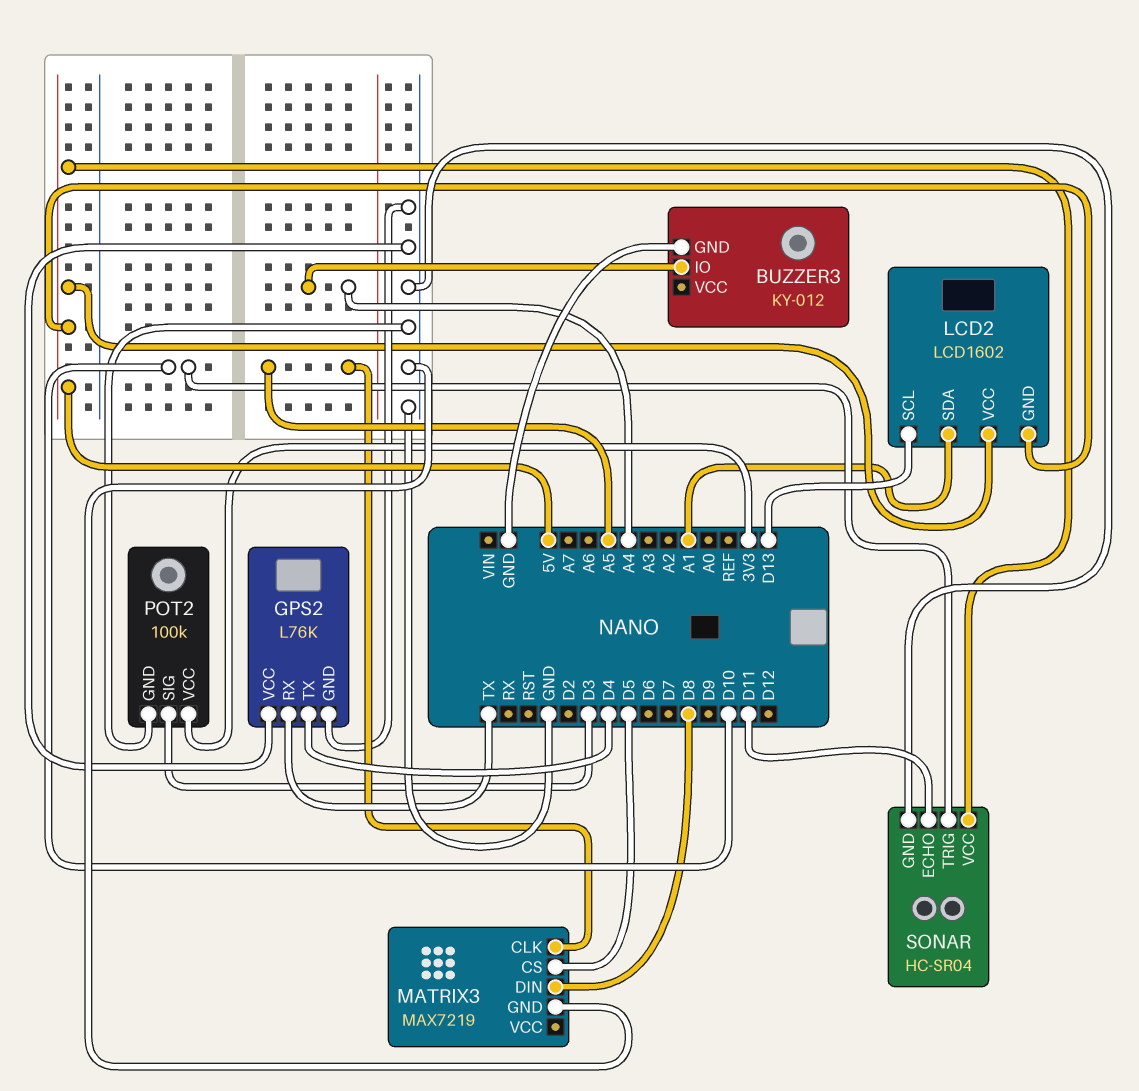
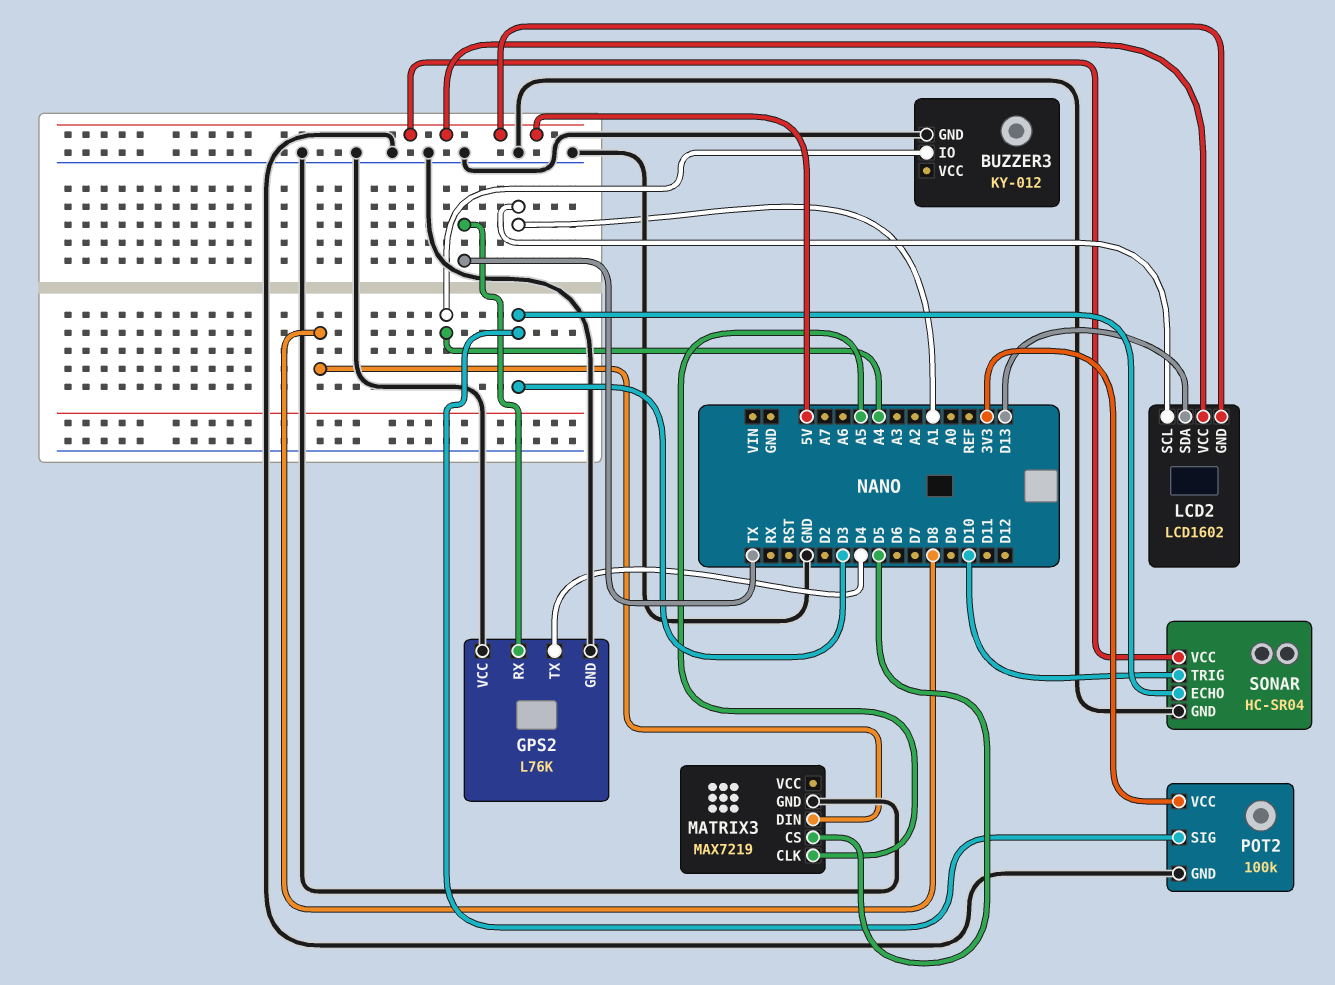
LCD2 pin SCL: D13 -> A1
LCD2 pin SDA: A1 -> D13
SONAR pin ECHO: D11 -> D3

